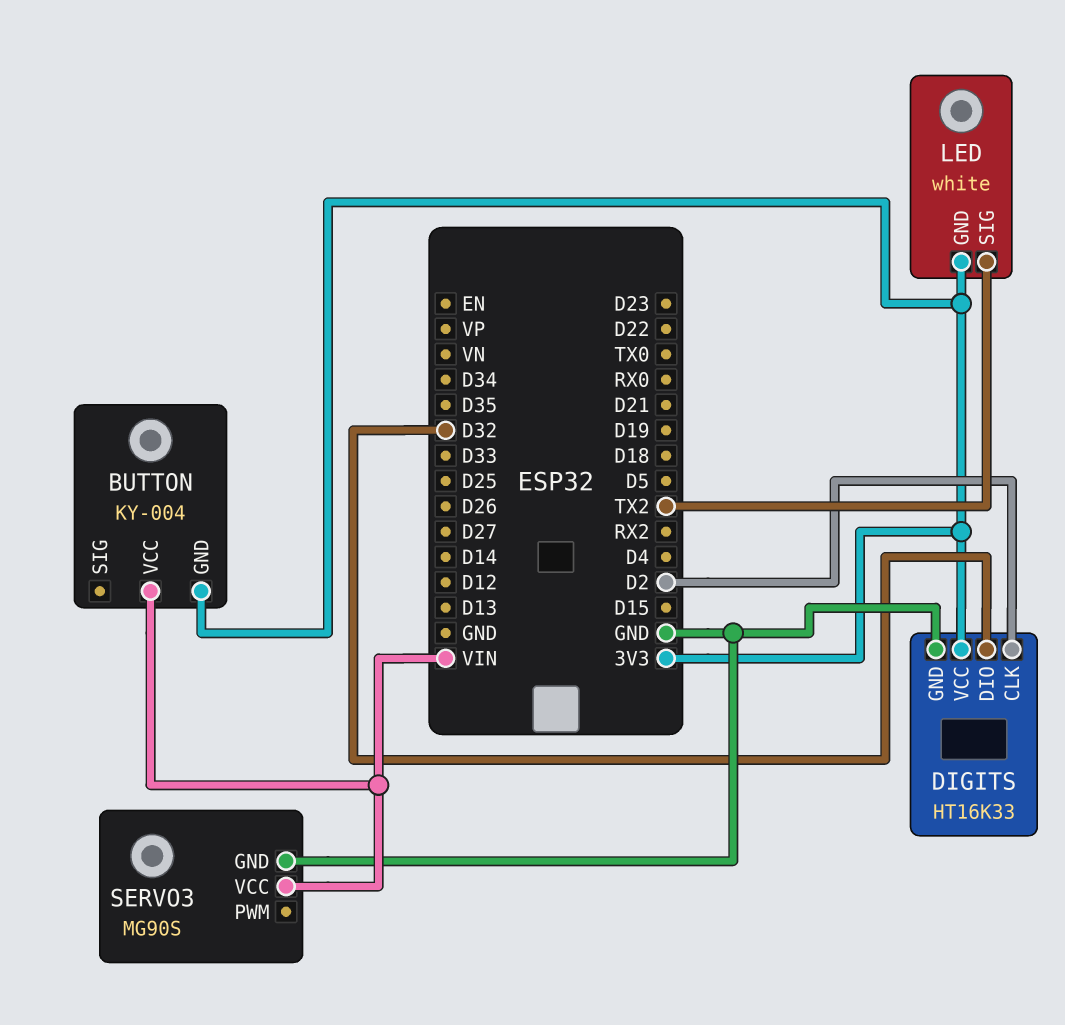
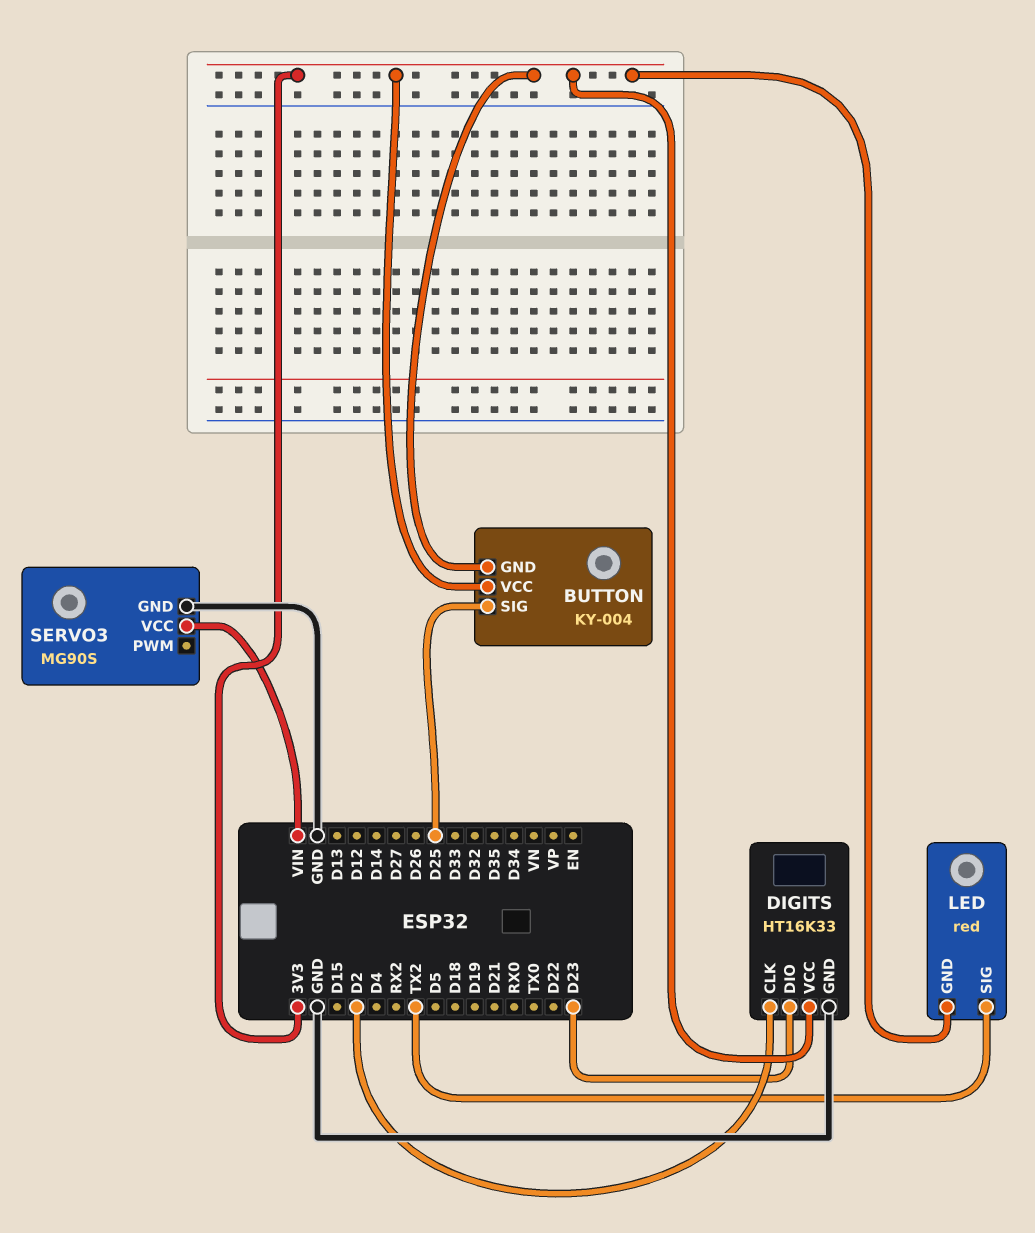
BUTTON pin SIG: none -> D25
BUTTON pin VCC: VIN -> 3V3
DIGITS pin DIO: D32 -> D23
LED: white -> red

